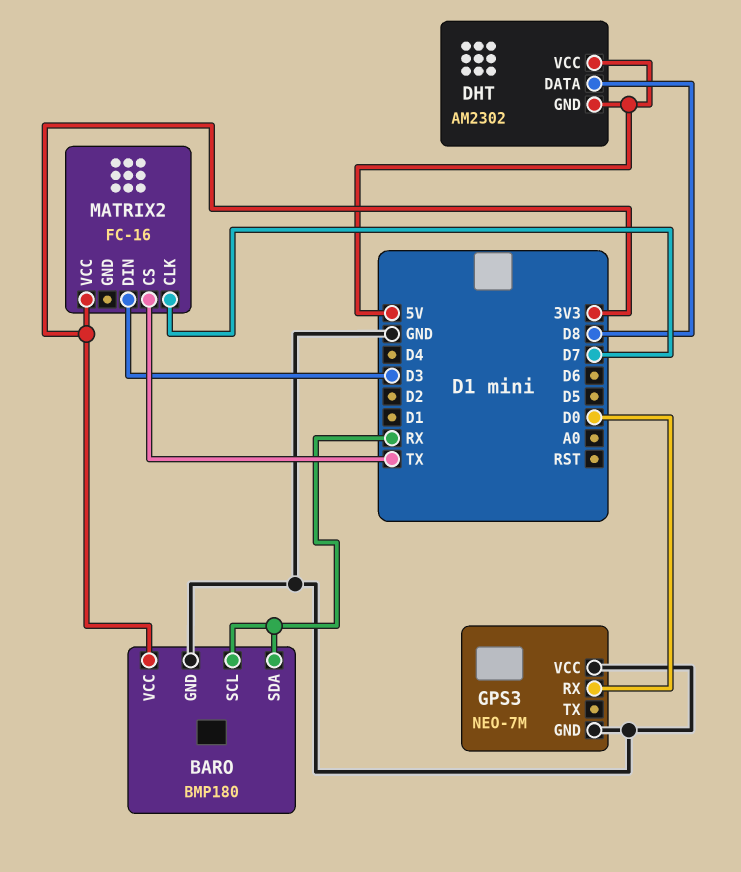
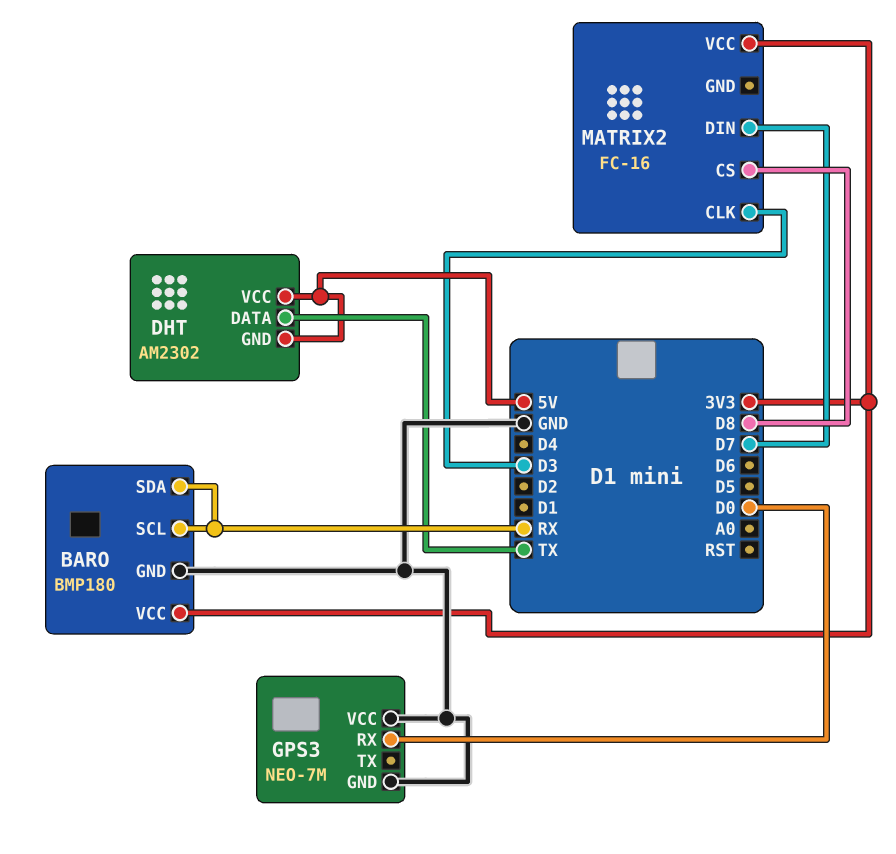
DHT pin DATA: D8 -> TX
MATRIX2 pin CLK: D7 -> D3
MATRIX2 pin CS: TX -> D8
MATRIX2 pin DIN: D3 -> D7

